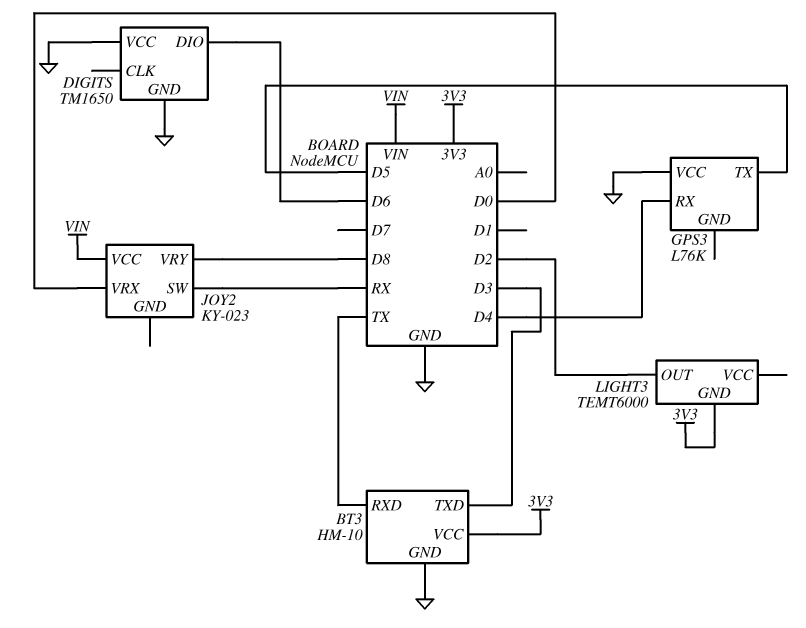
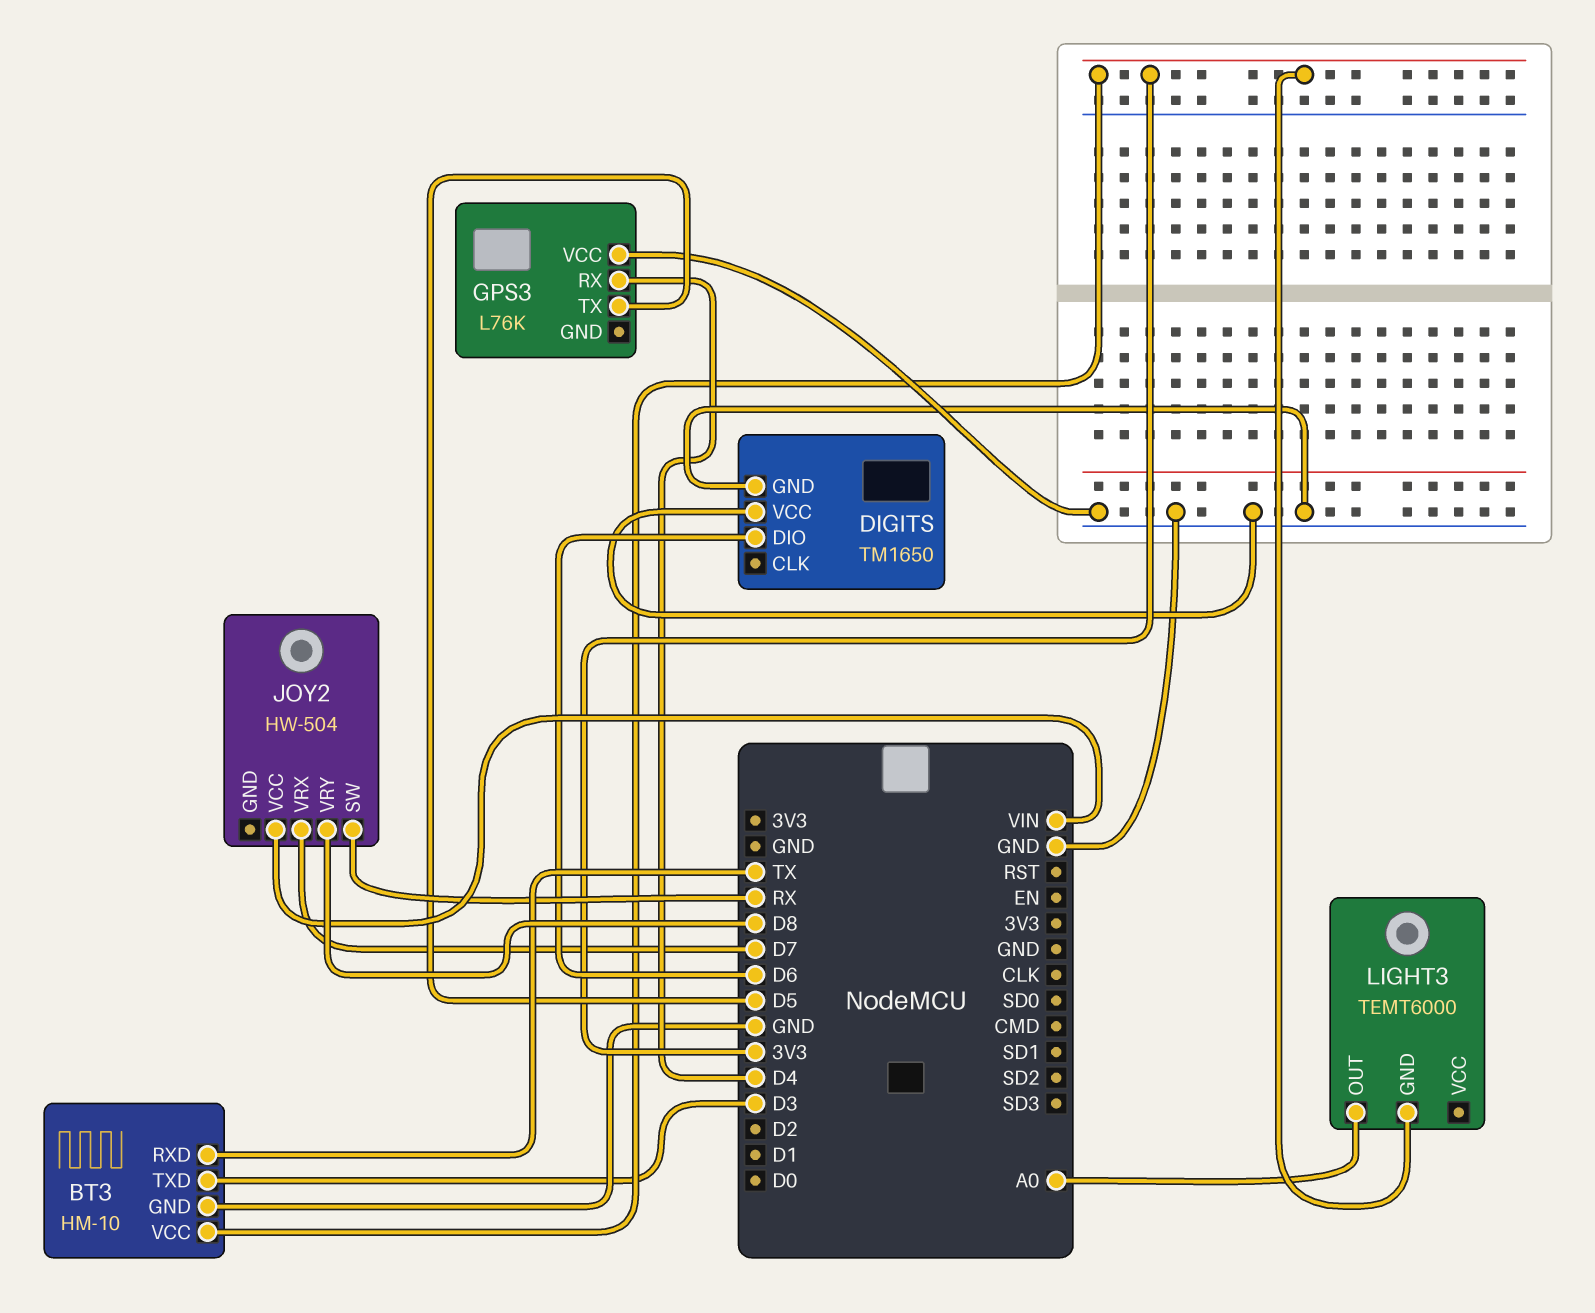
JOY2: KY-023 -> HW-504
JOY2 pin VRX: D0 -> D7
LIGHT3 pin OUT: D2 -> A0

